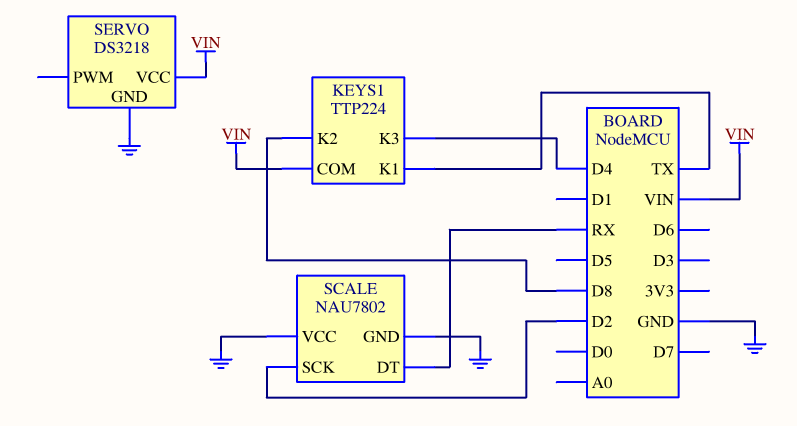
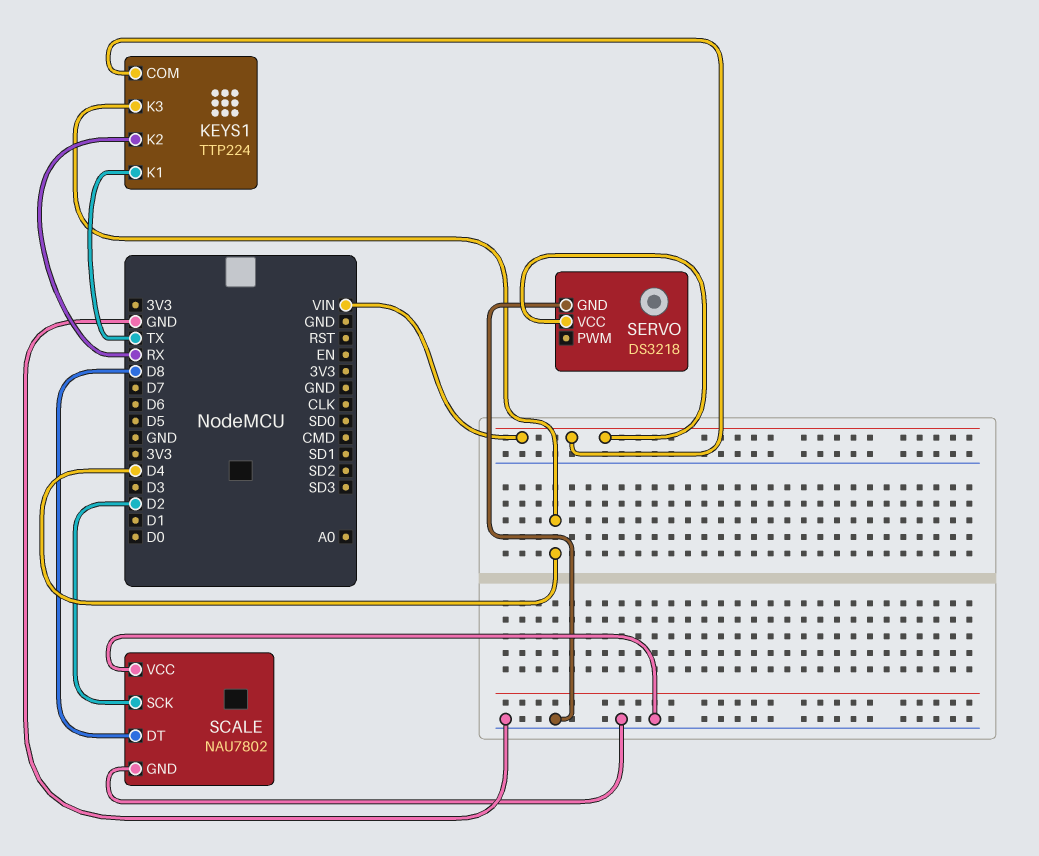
KEYS1 pin K2: D8 -> RX
SCALE pin DT: RX -> D8

